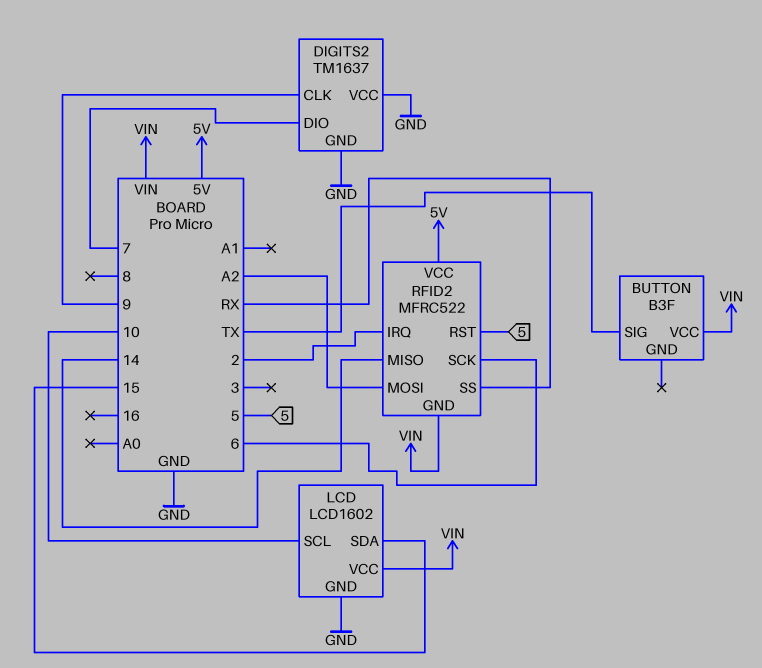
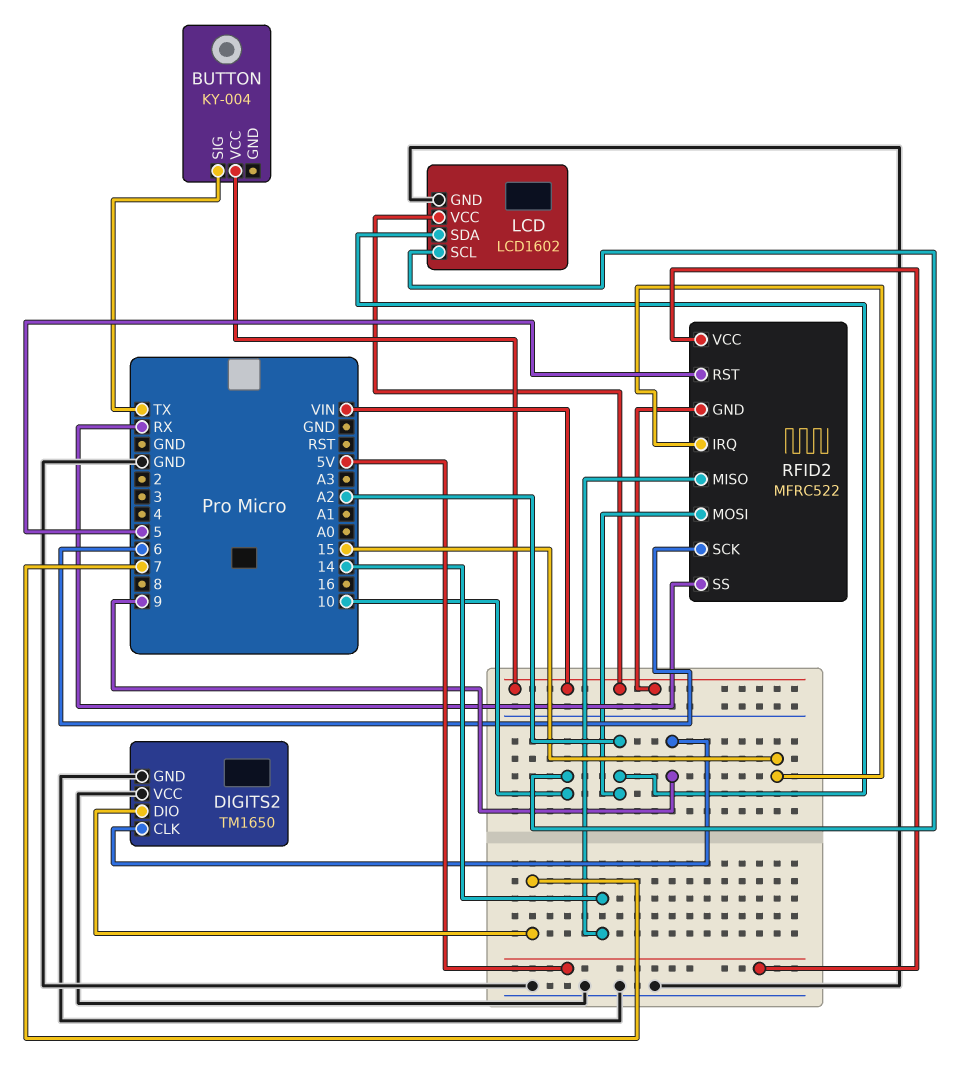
BUTTON: B3F -> KY-004
DIGITS2: TM1637 -> TM1650
LCD pin SDA: 15 -> A2
RFID2 pin IRQ: 2 -> 15

